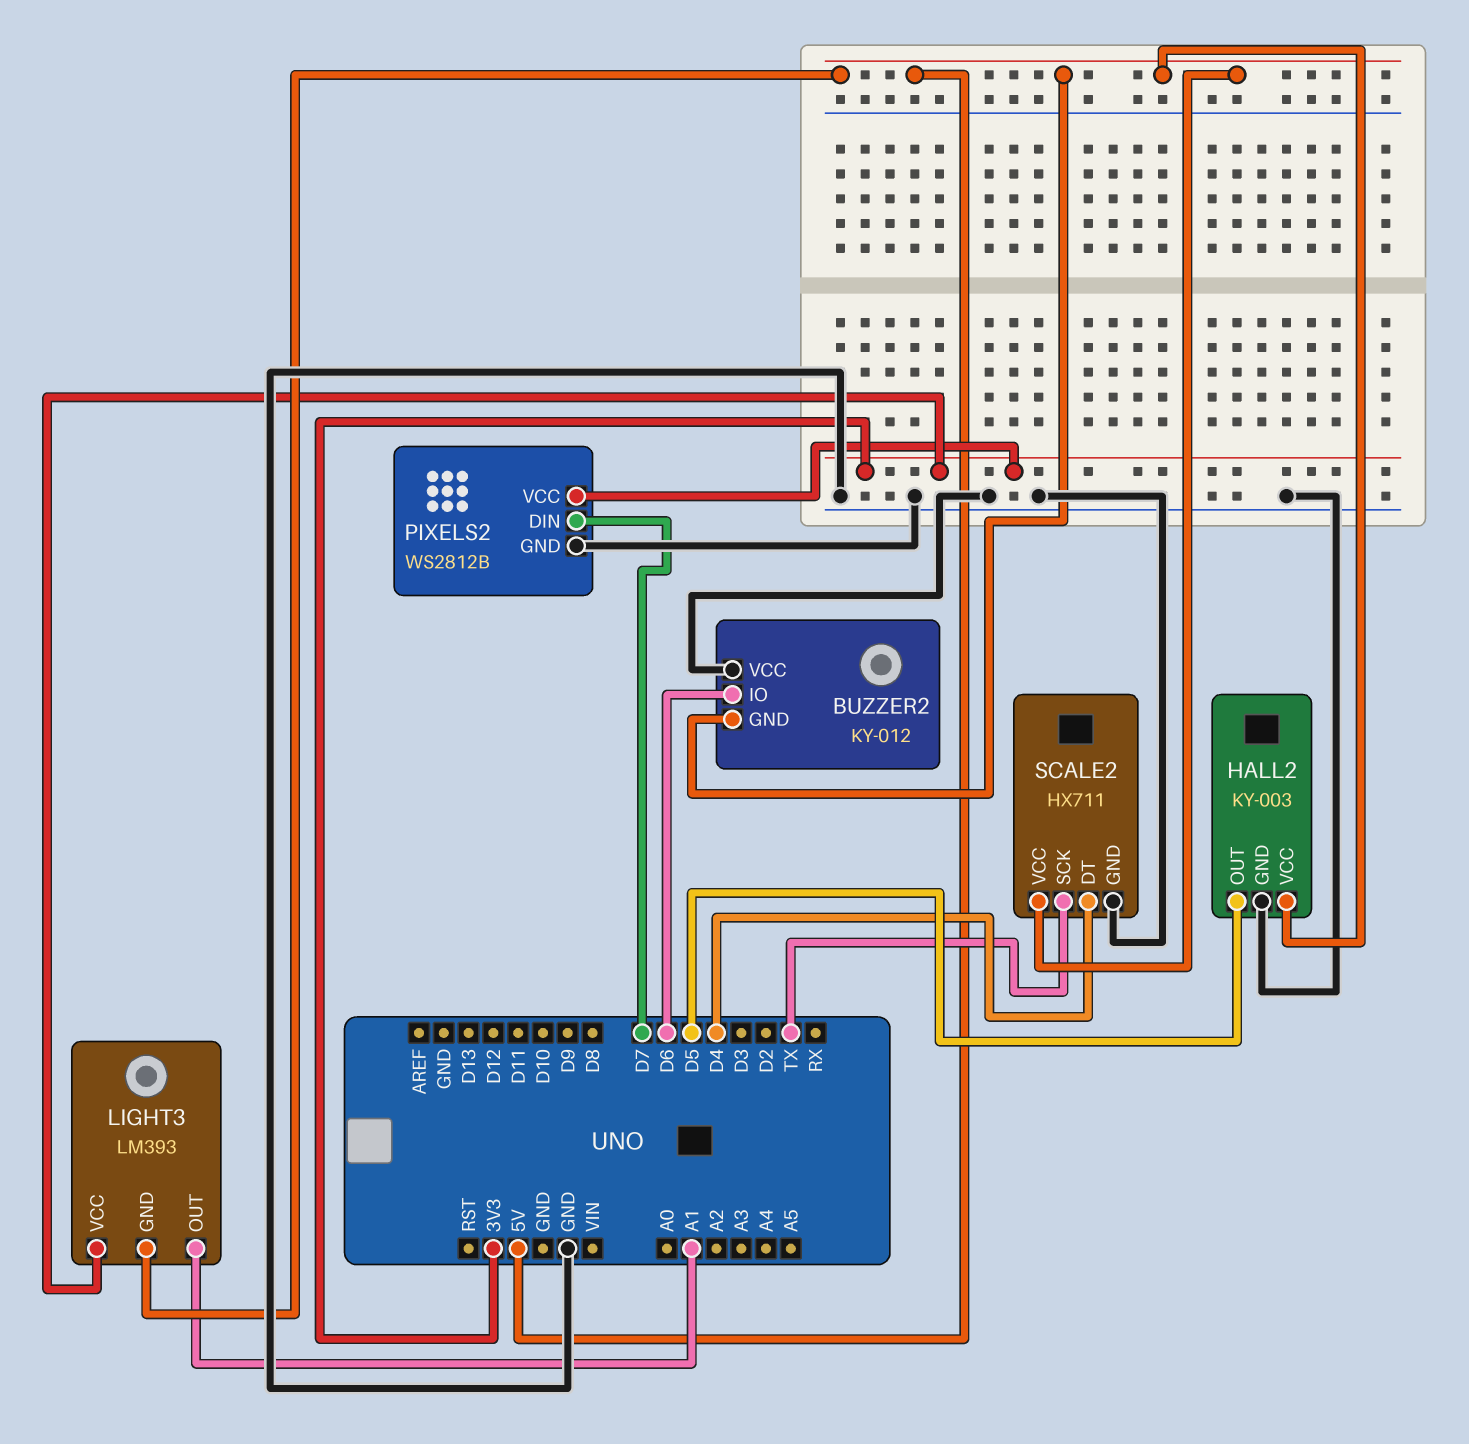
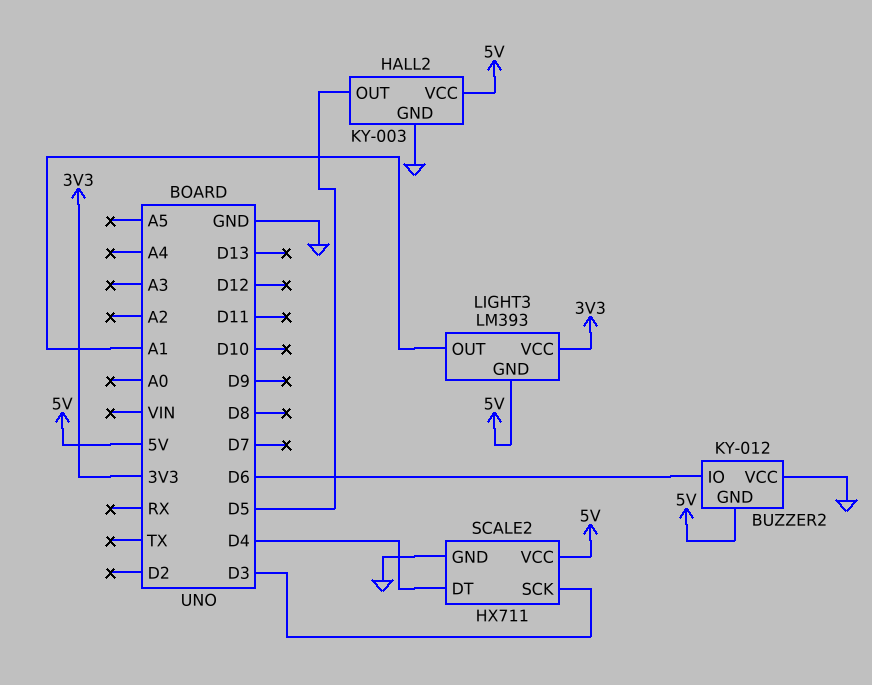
PIXELS2: WS2812B -> none
PIXELS2 pin DIN: D7 -> none
PIXELS2 pin GND: GND -> none
PIXELS2 pin VCC: 3V3 -> none
SCALE2 pin SCK: TX -> D3

